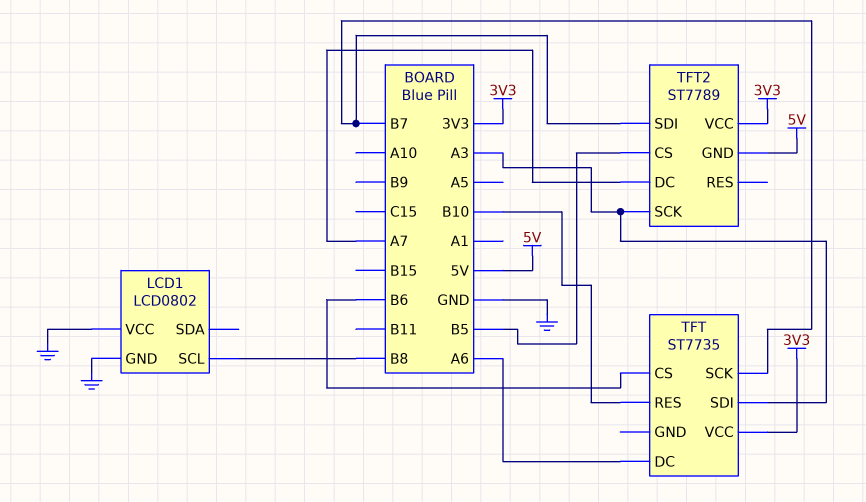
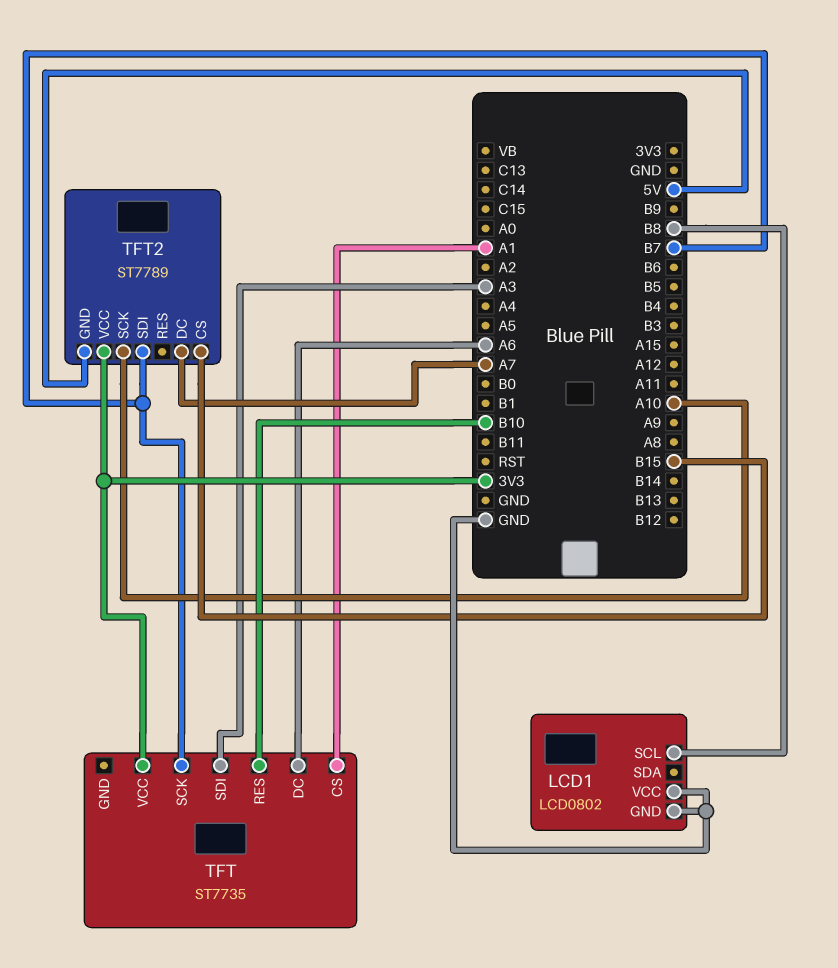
TFT pin CS: B6 -> A1
TFT2 pin CS: B5 -> B15
TFT2 pin SCK: A3 -> A10

